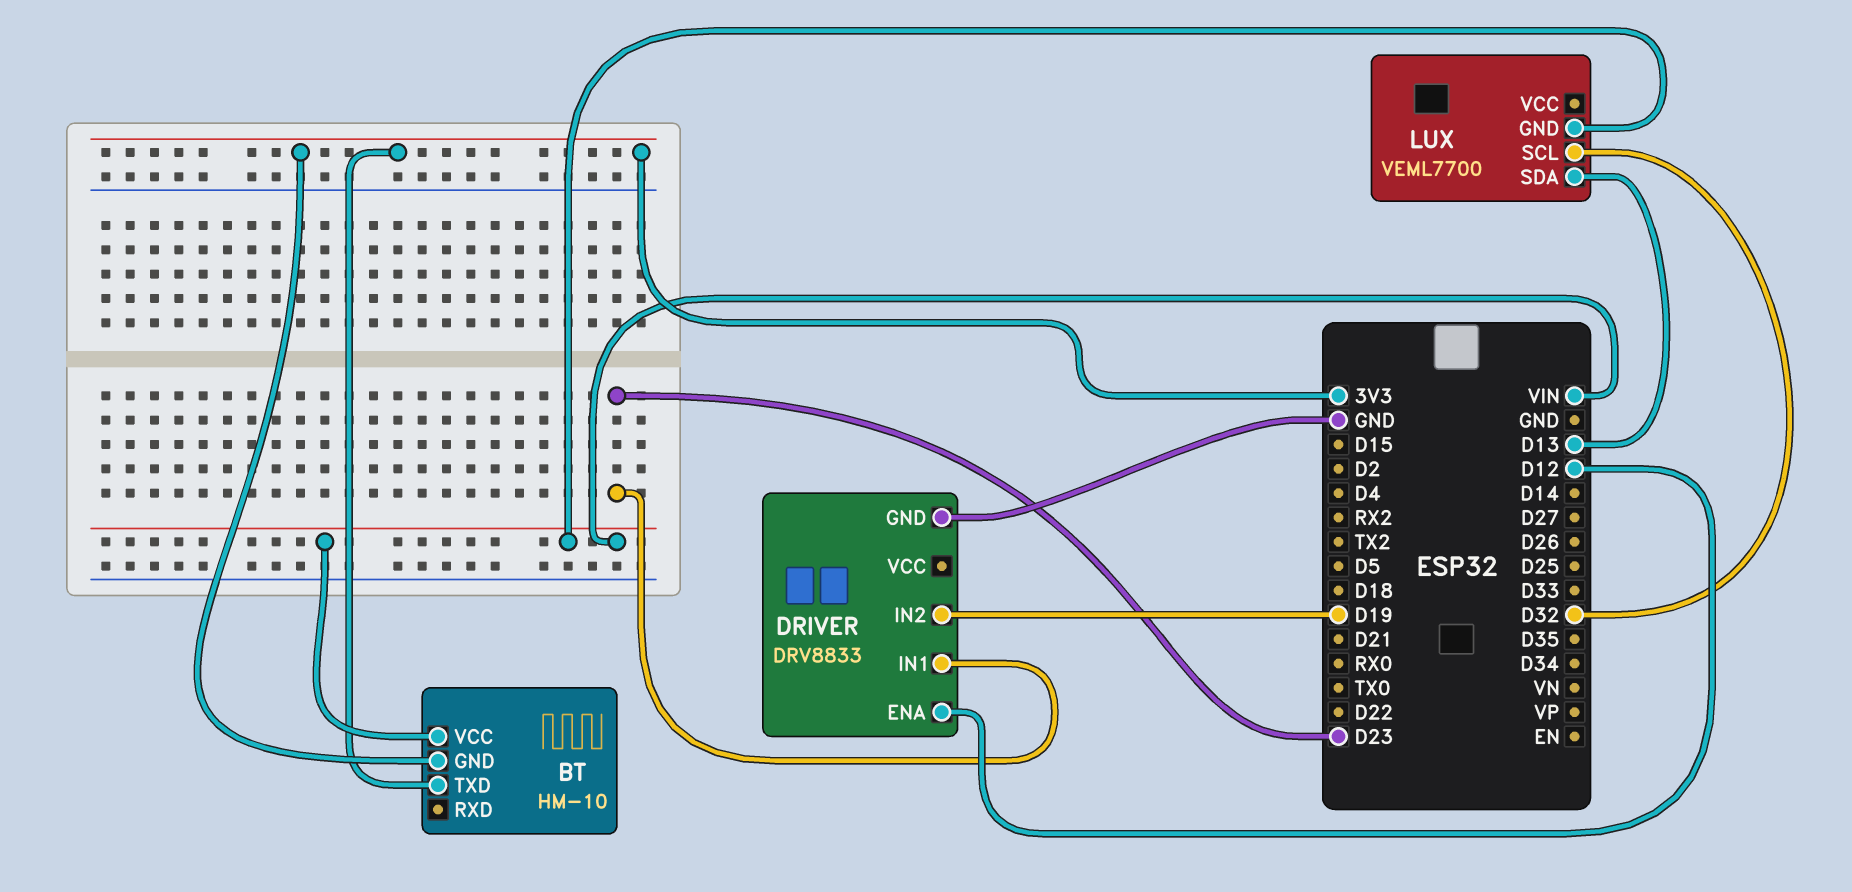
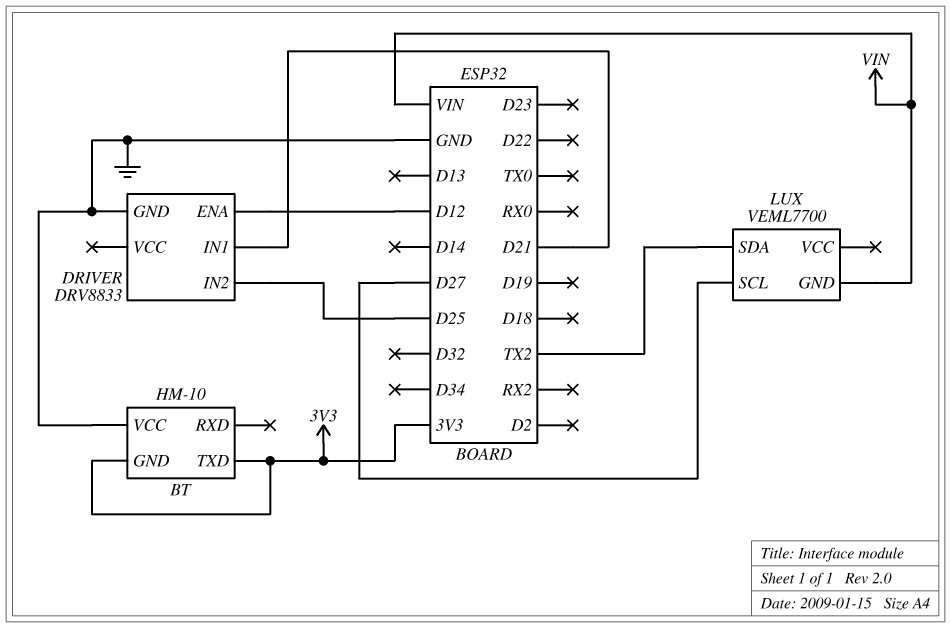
BT pin VCC: VIN -> GND
DRIVER pin IN1: D23 -> D21
DRIVER pin IN2: D19 -> D25
LUX pin SCL: D32 -> D27
LUX pin SDA: D13 -> TX2

